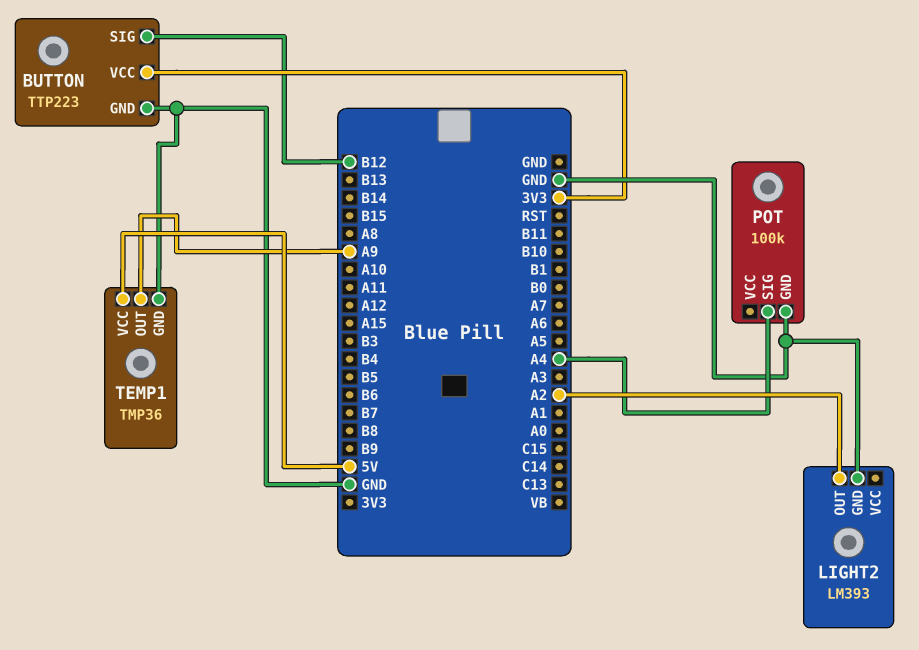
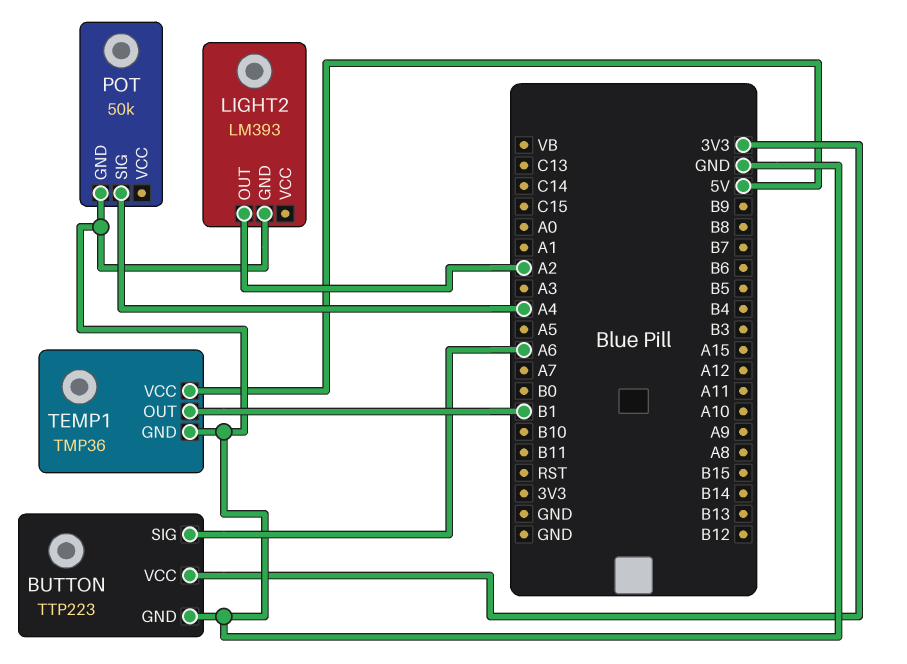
BUTTON pin SIG: B12 -> A6
POT: 100k -> 50k
TEMP1 pin OUT: A9 -> B1

